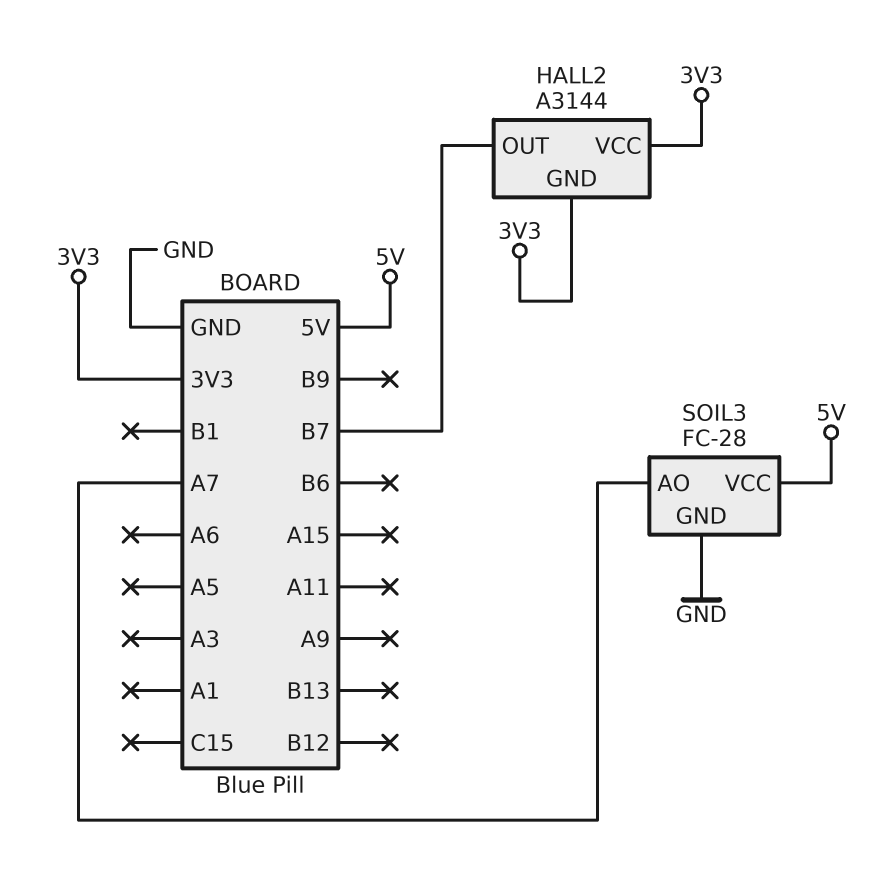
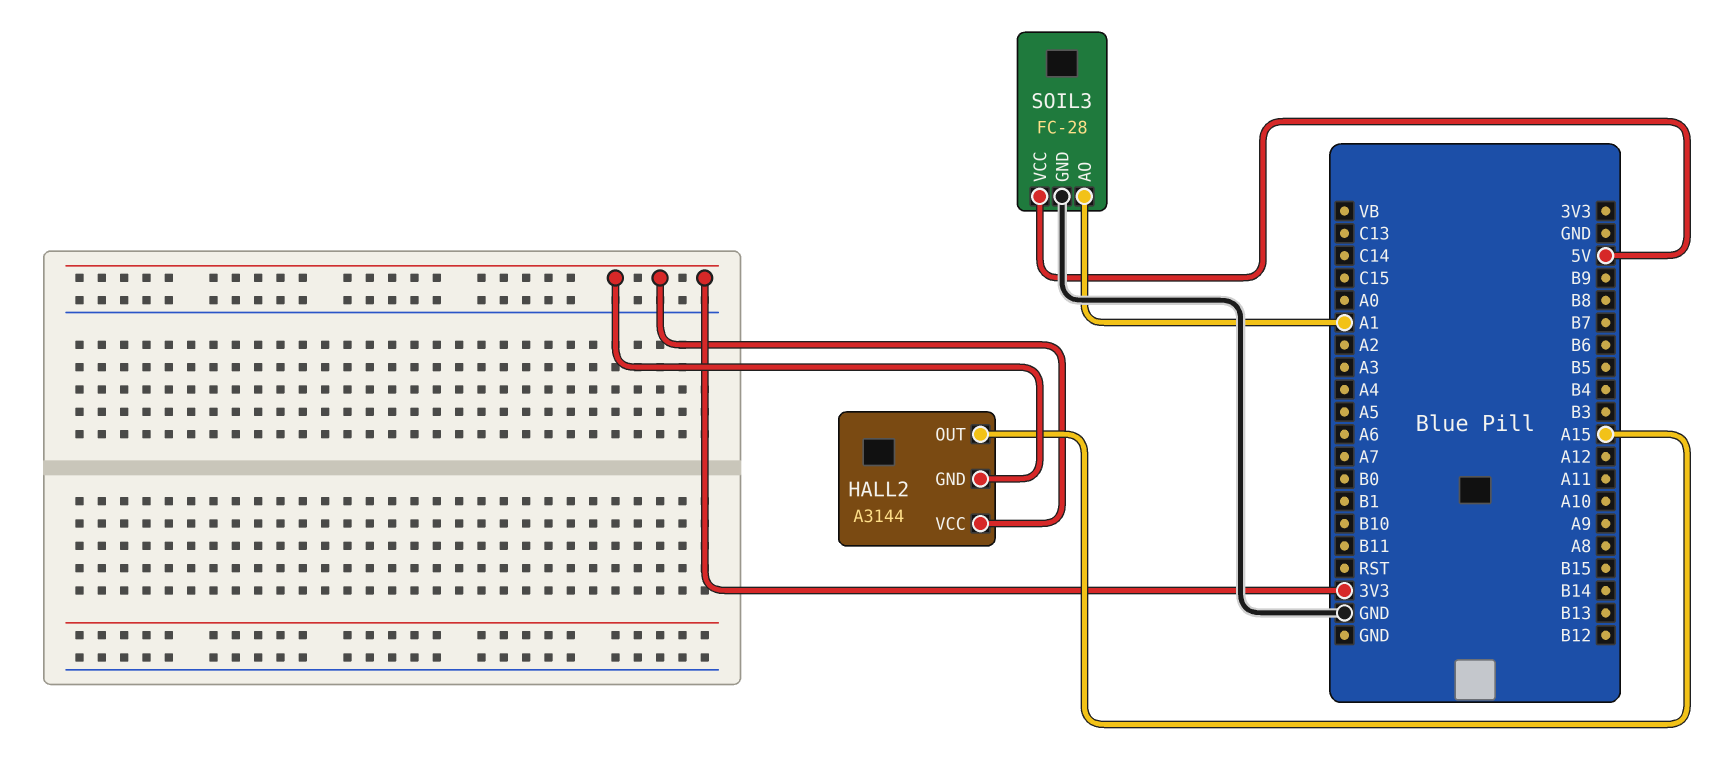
HALL2 pin OUT: B7 -> A15
SOIL3 pin AO: A7 -> A1

